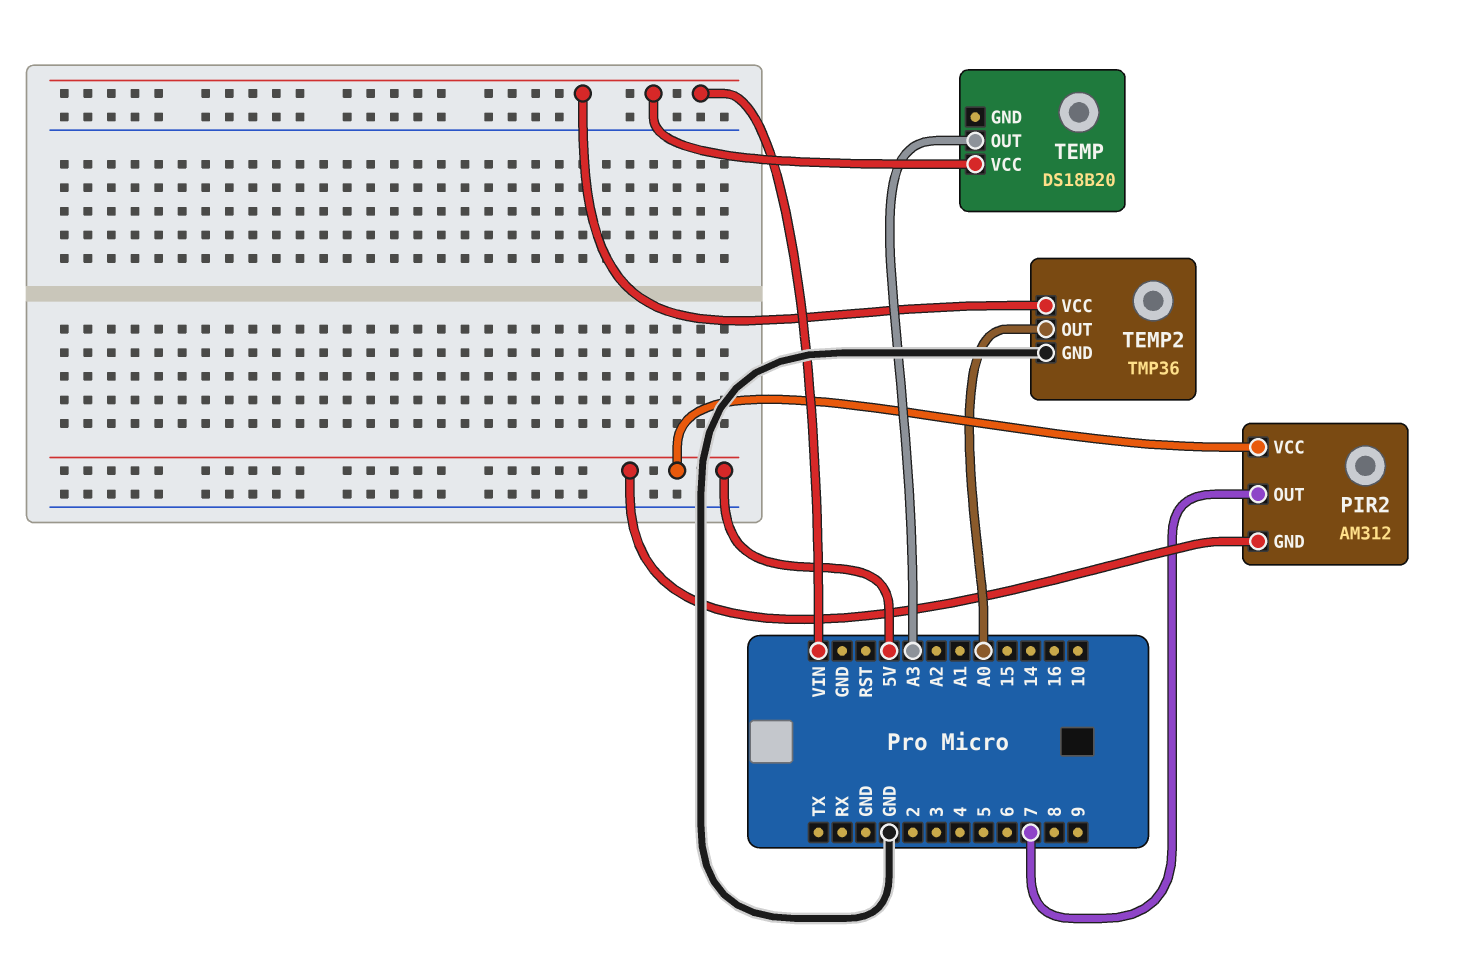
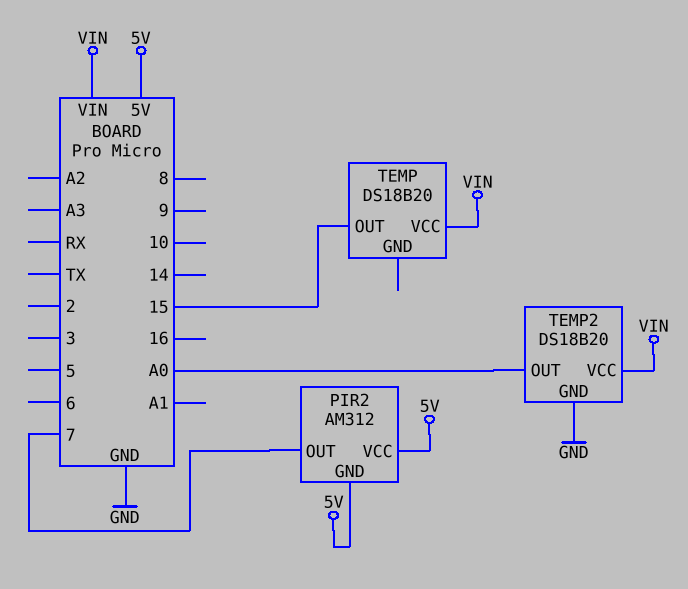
TEMP pin OUT: A3 -> 15
TEMP2: TMP36 -> DS18B20

